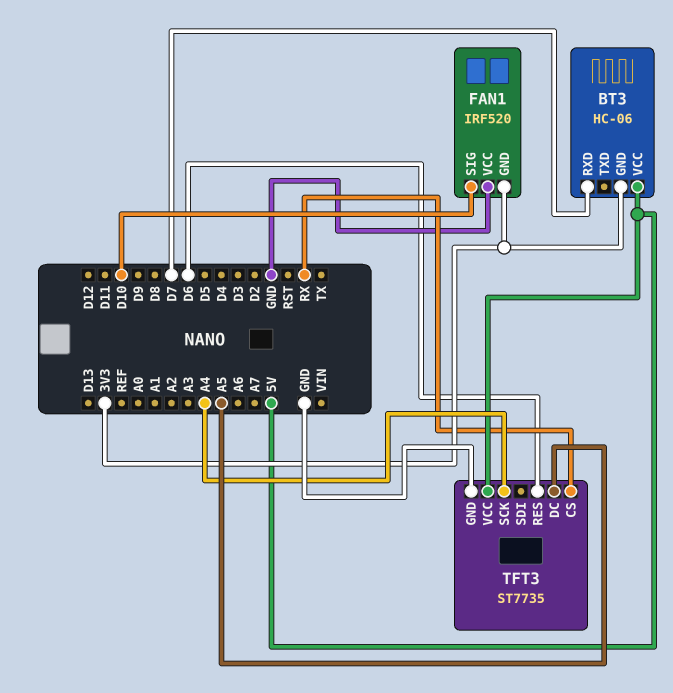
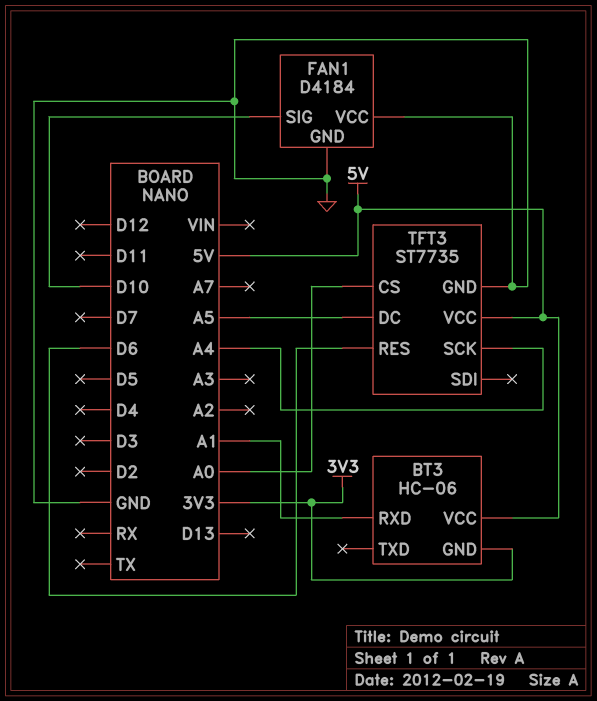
BT3 pin RXD: D7 -> A1
FAN1: IRF520 -> D4184
FAN1 pin GND: 3V3 -> GND
TFT3 pin CS: RX -> A0

